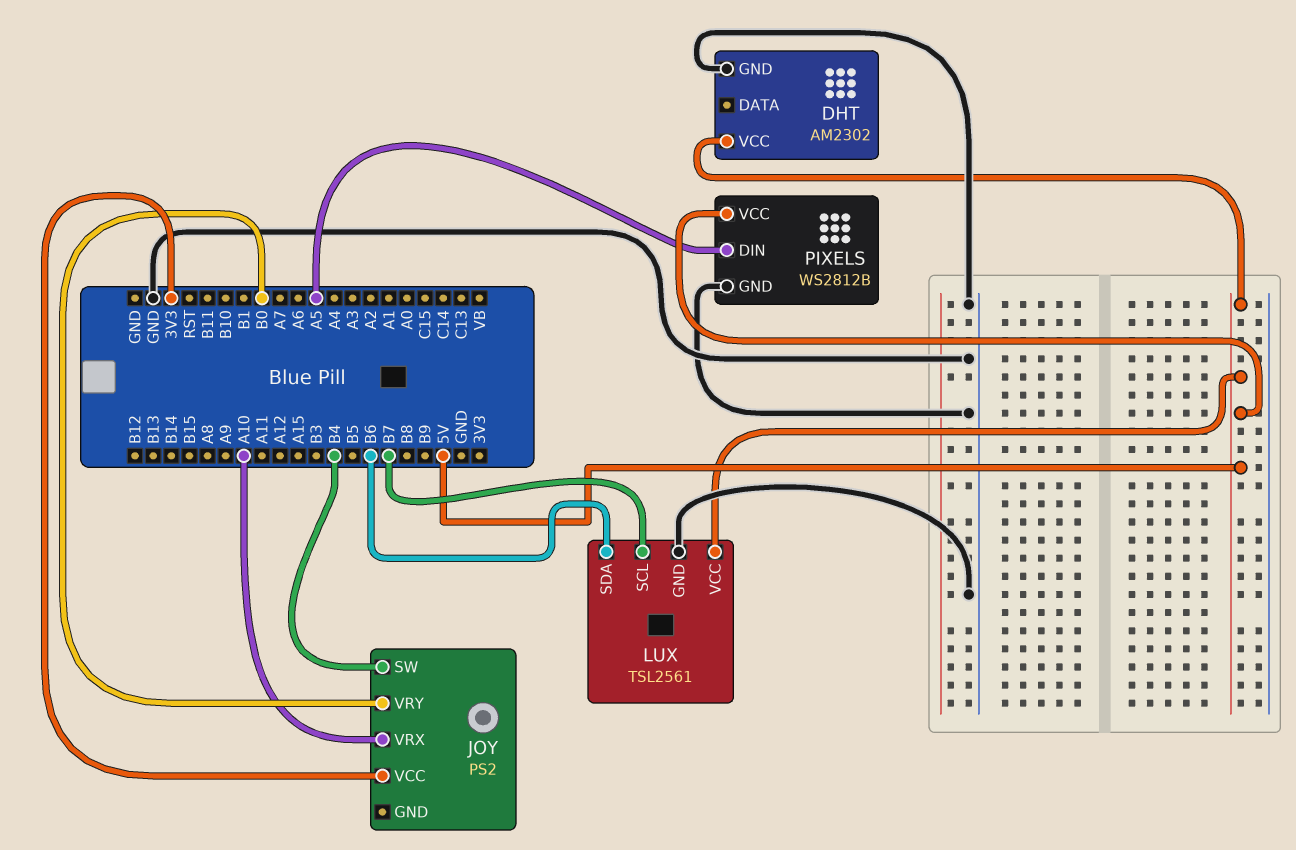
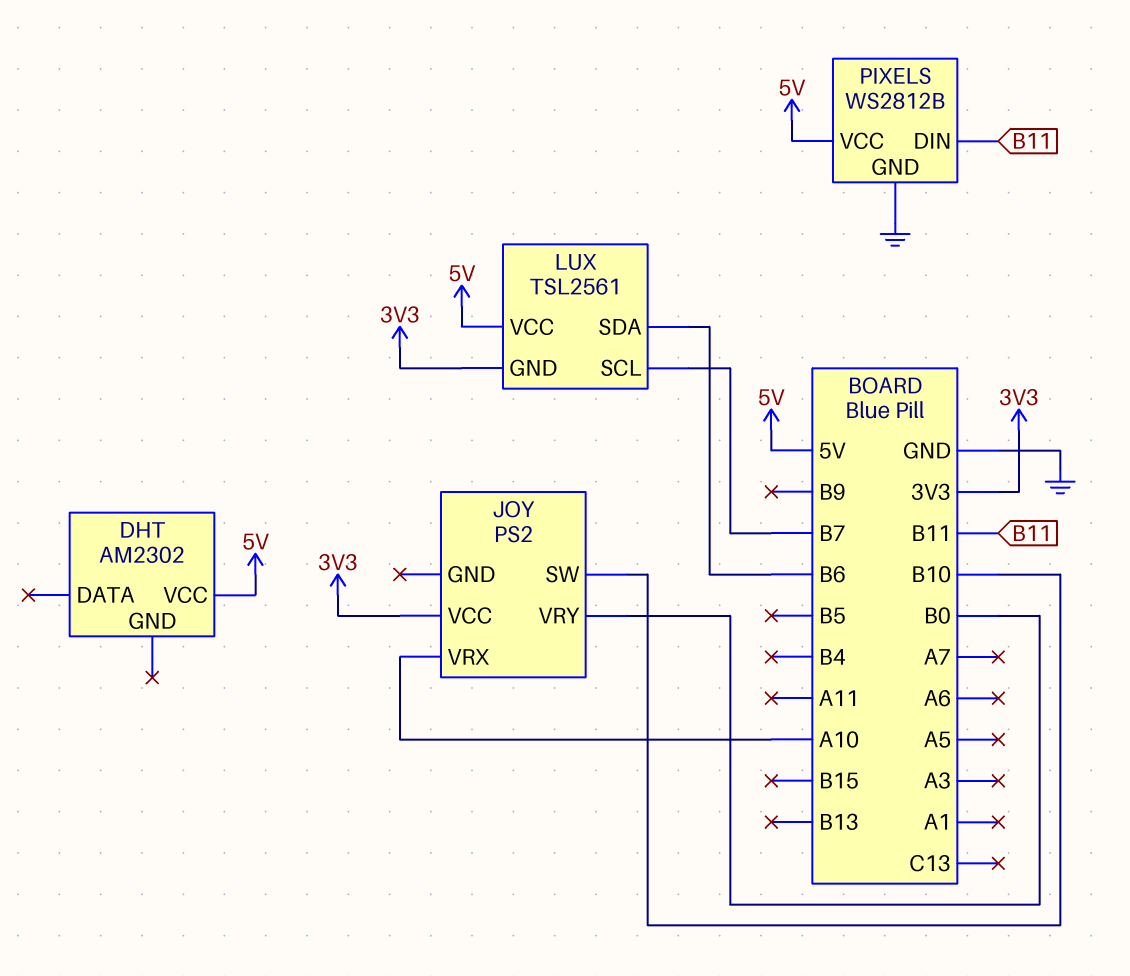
DHT pin GND: GND -> none
JOY pin SW: B4 -> B10
LUX pin GND: GND -> 3V3
PIXELS pin DIN: A5 -> B11

